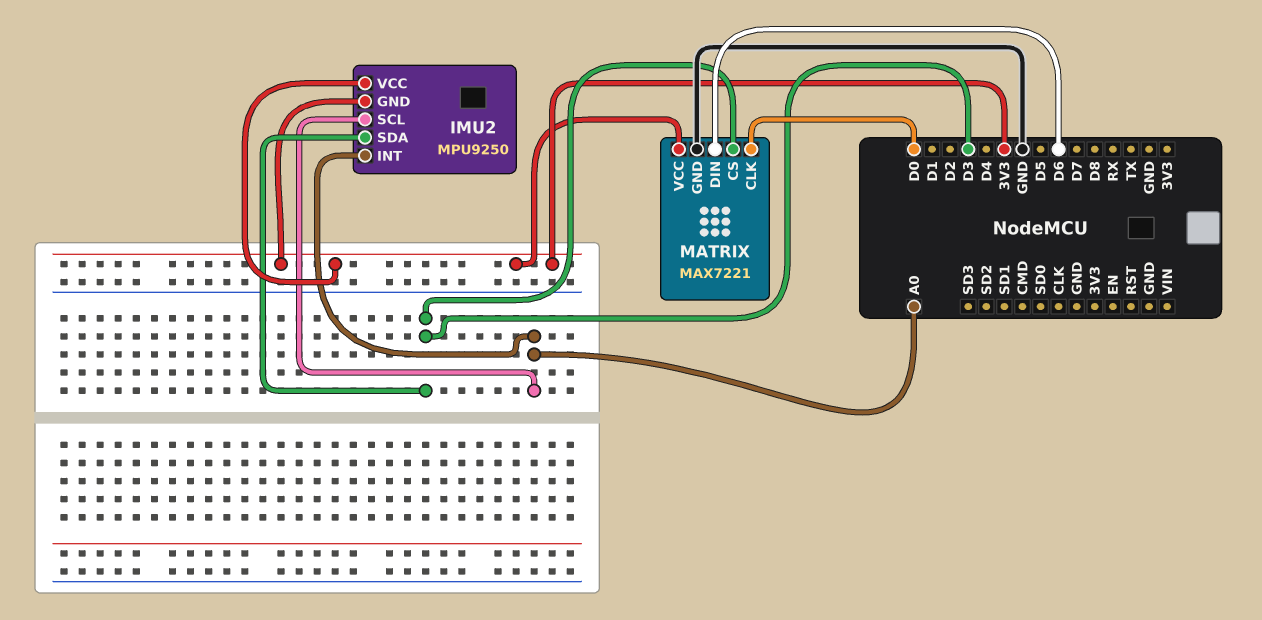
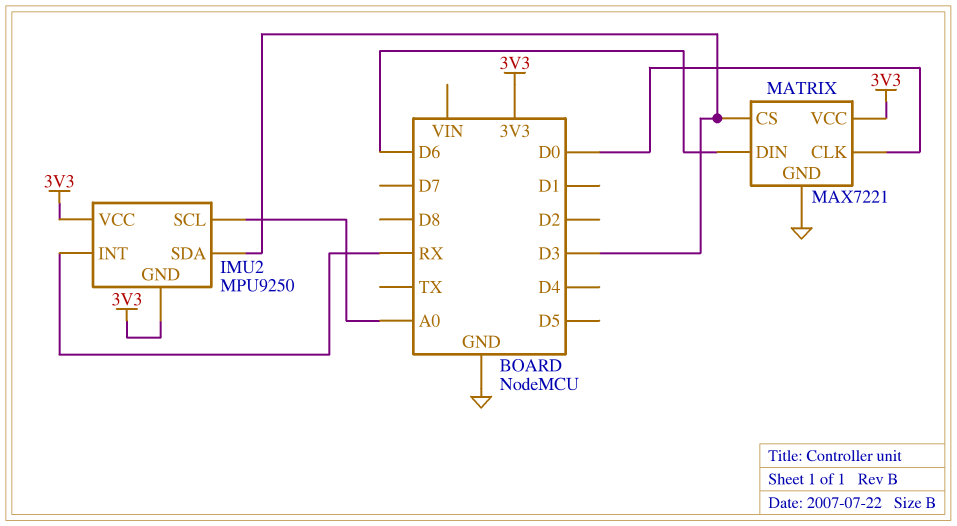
IMU2 pin INT: A0 -> RX

